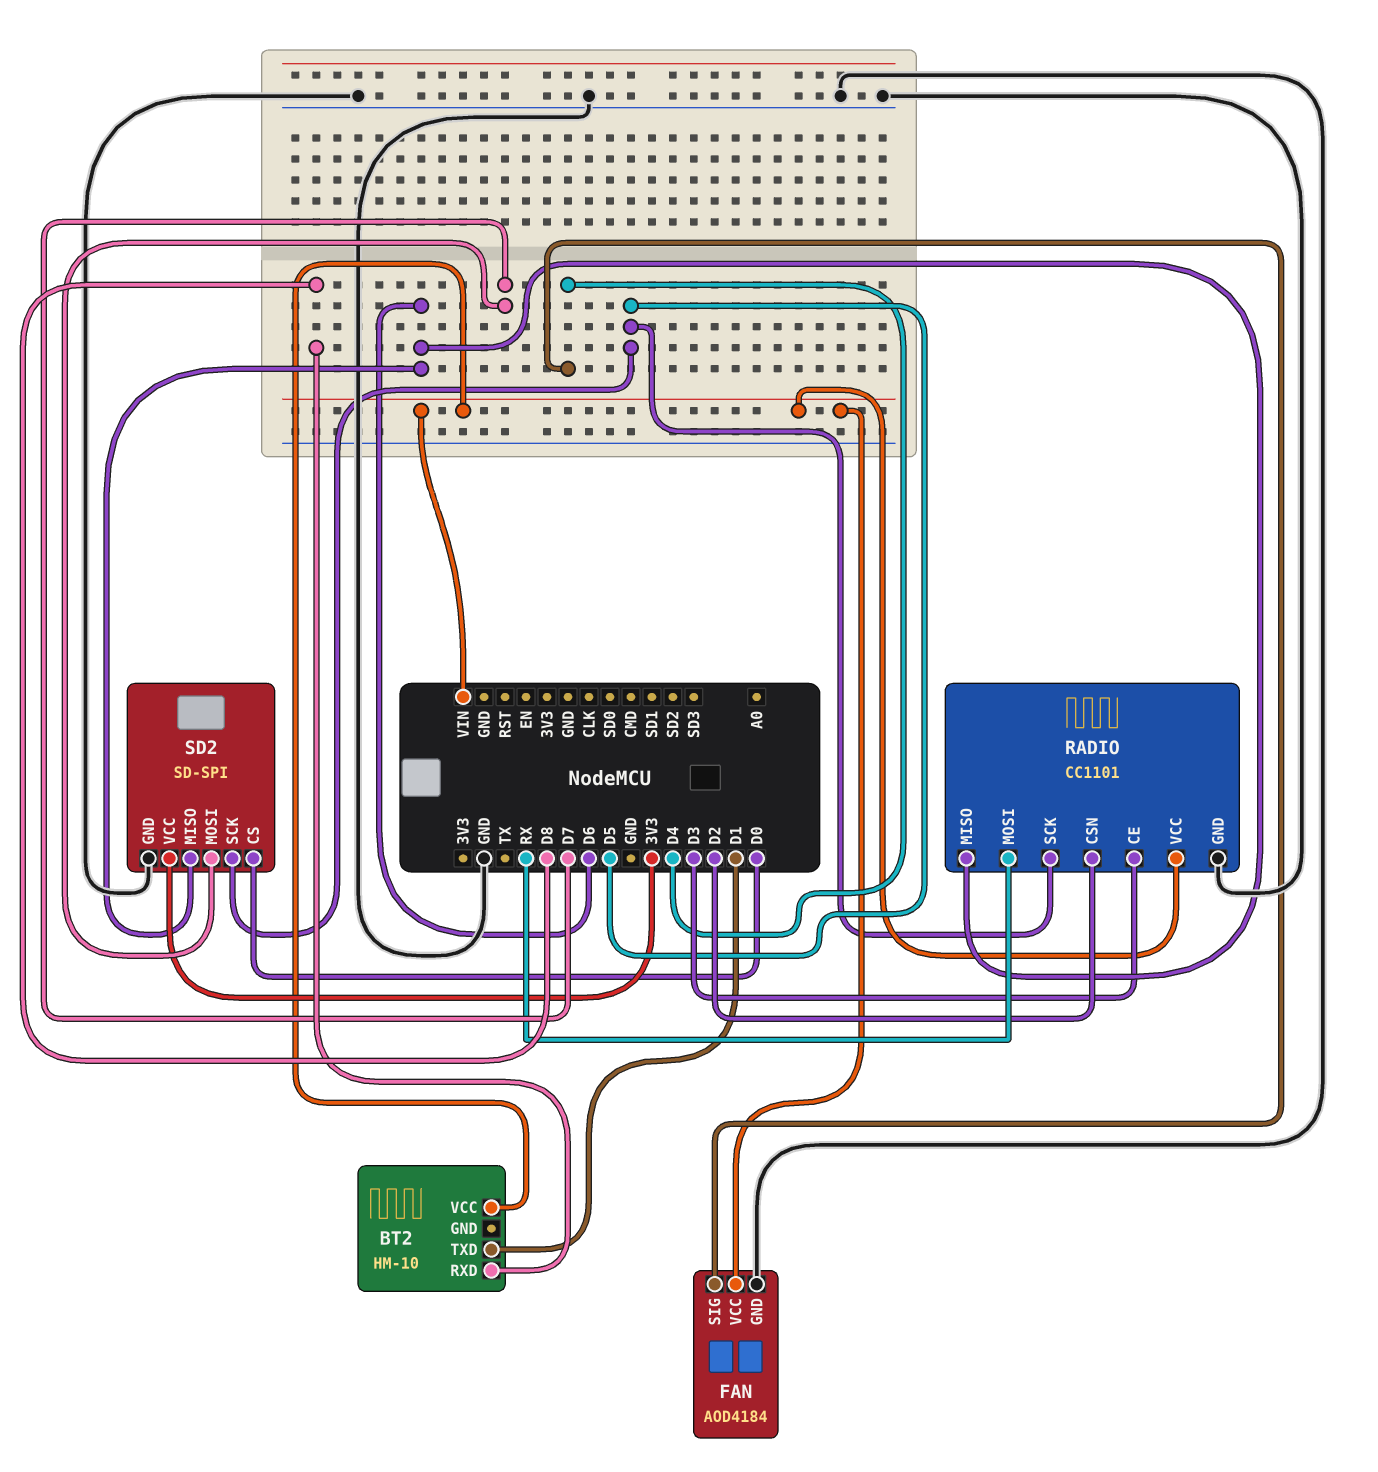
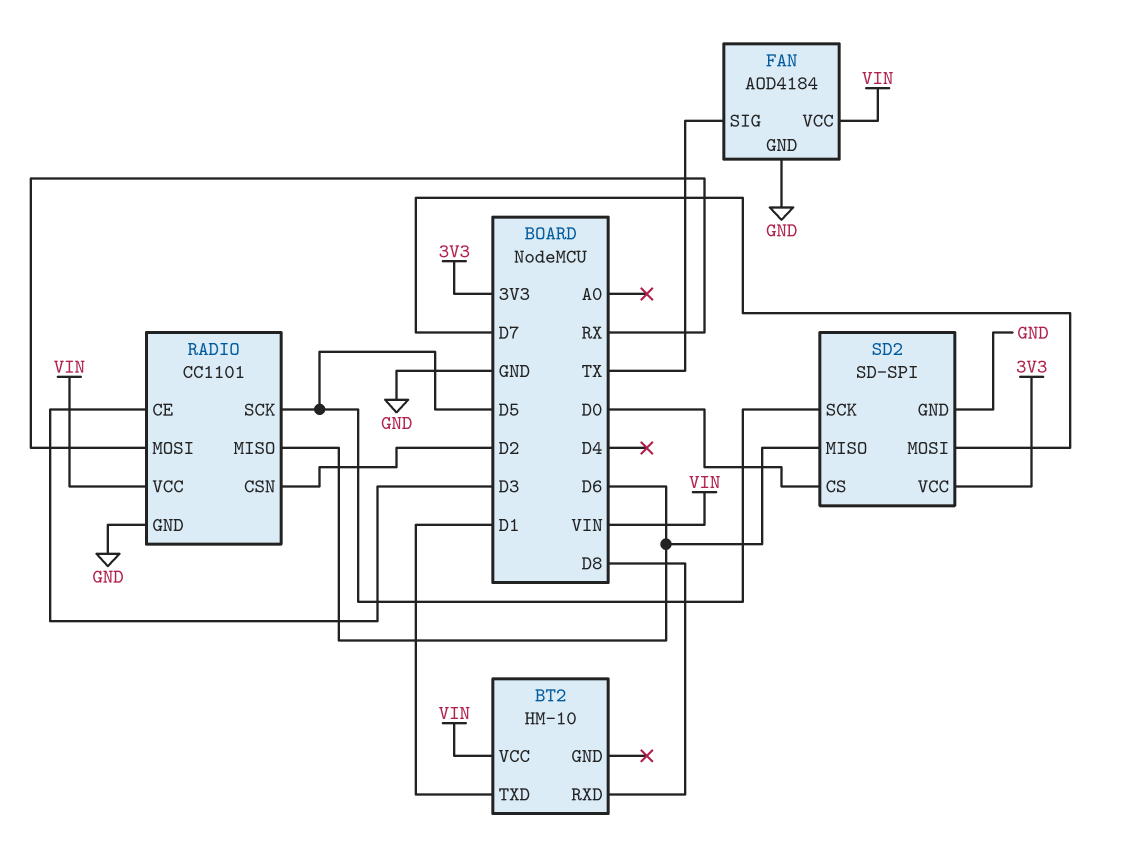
FAN pin SIG: D4 -> TX

